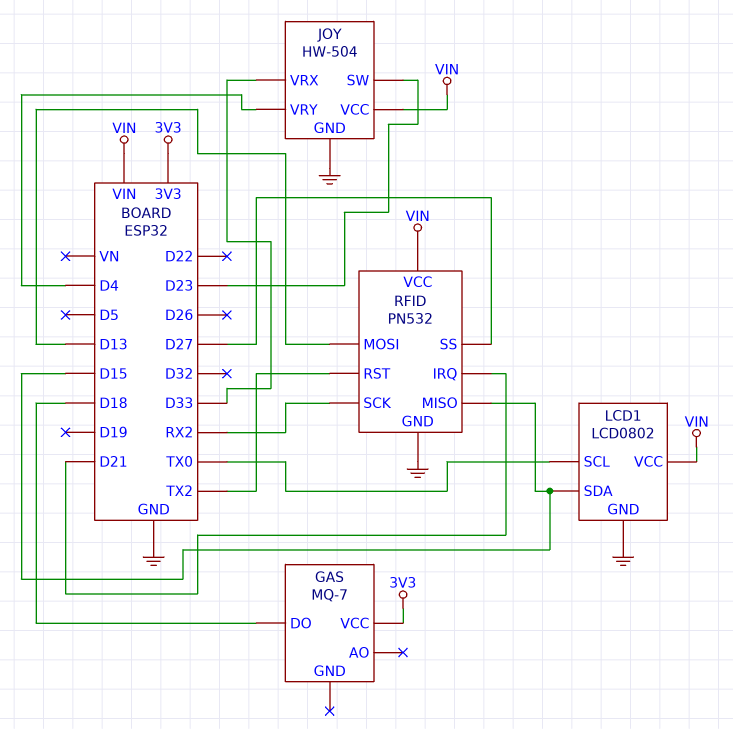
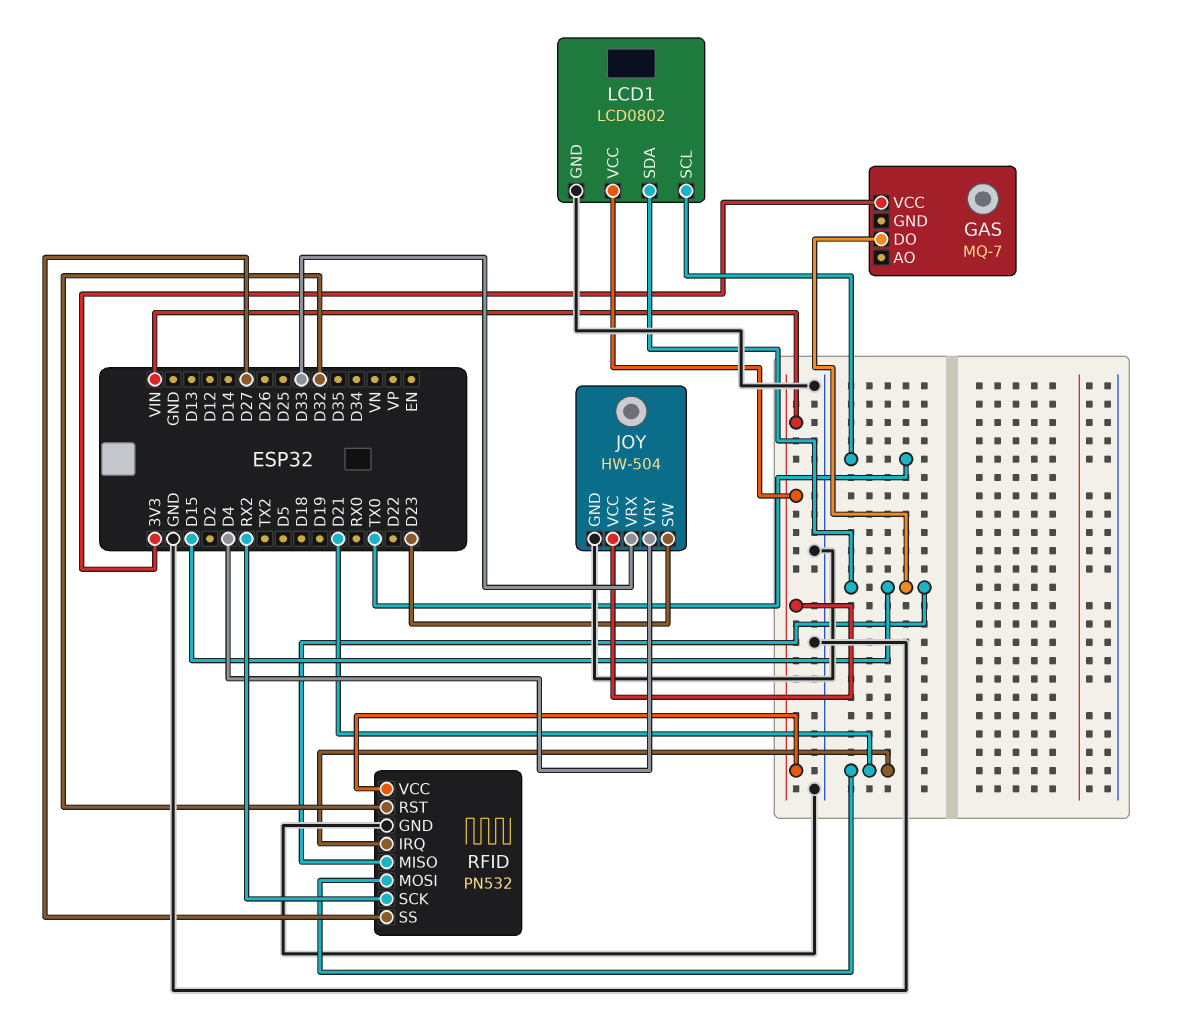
GAS pin DO: D18 -> D15
RFID pin MOSI: D13 -> D21
RFID pin RST: TX2 -> D32

